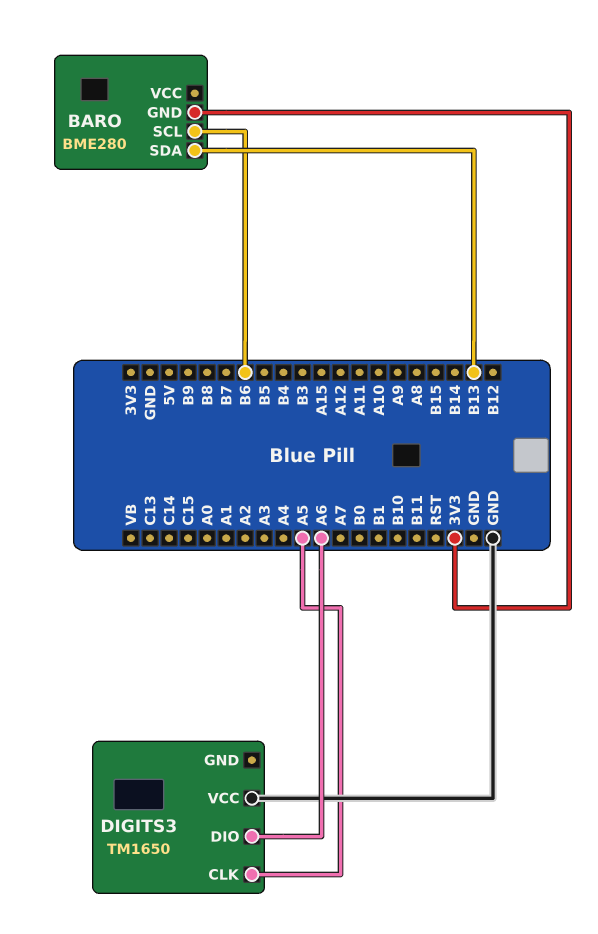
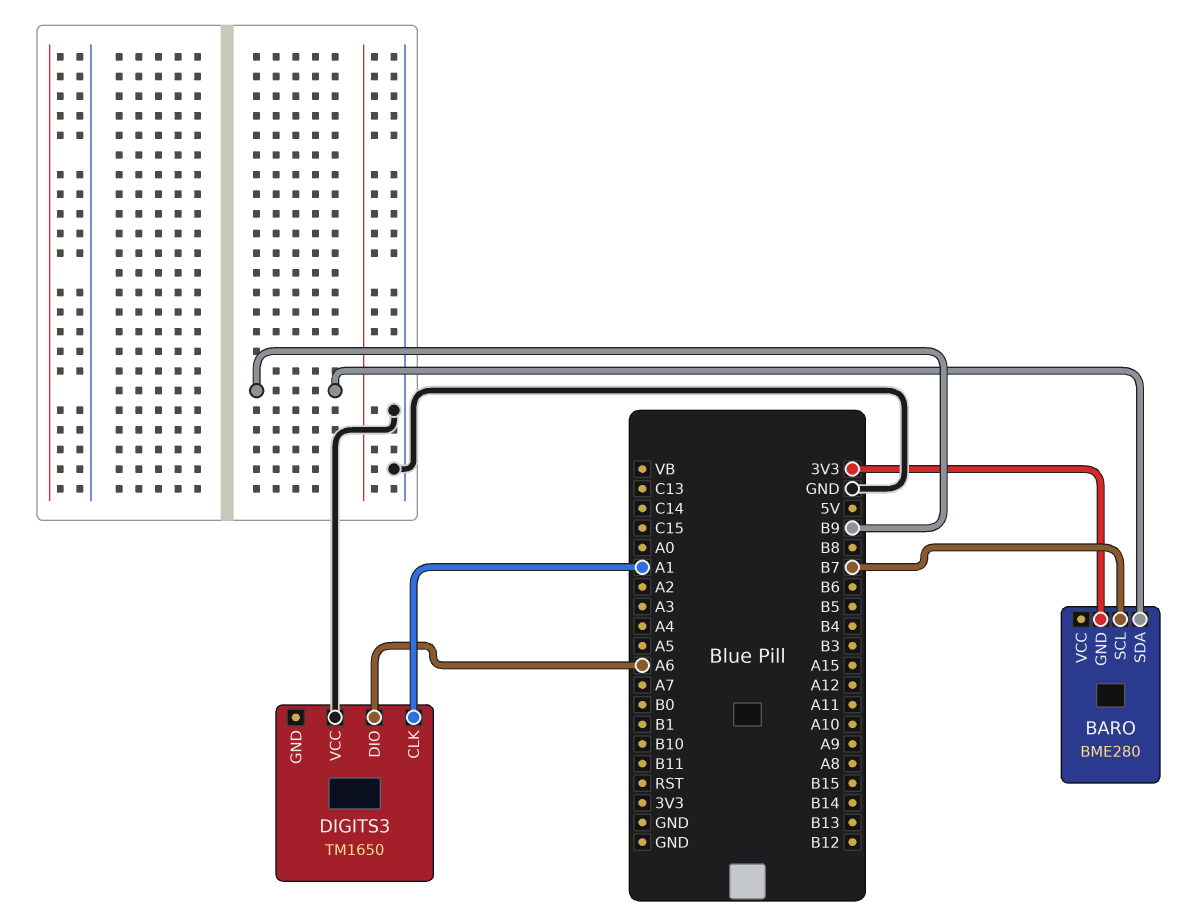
BARO pin SCL: B6 -> B7
BARO pin SDA: B13 -> B9
DIGITS3 pin CLK: A5 -> A1

